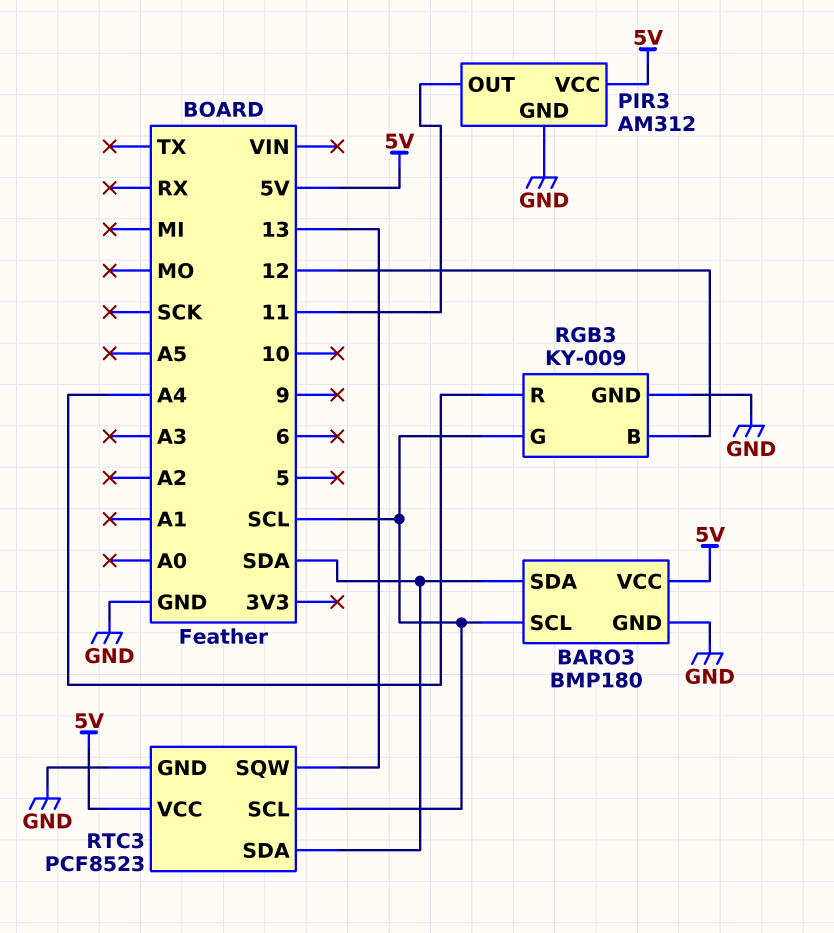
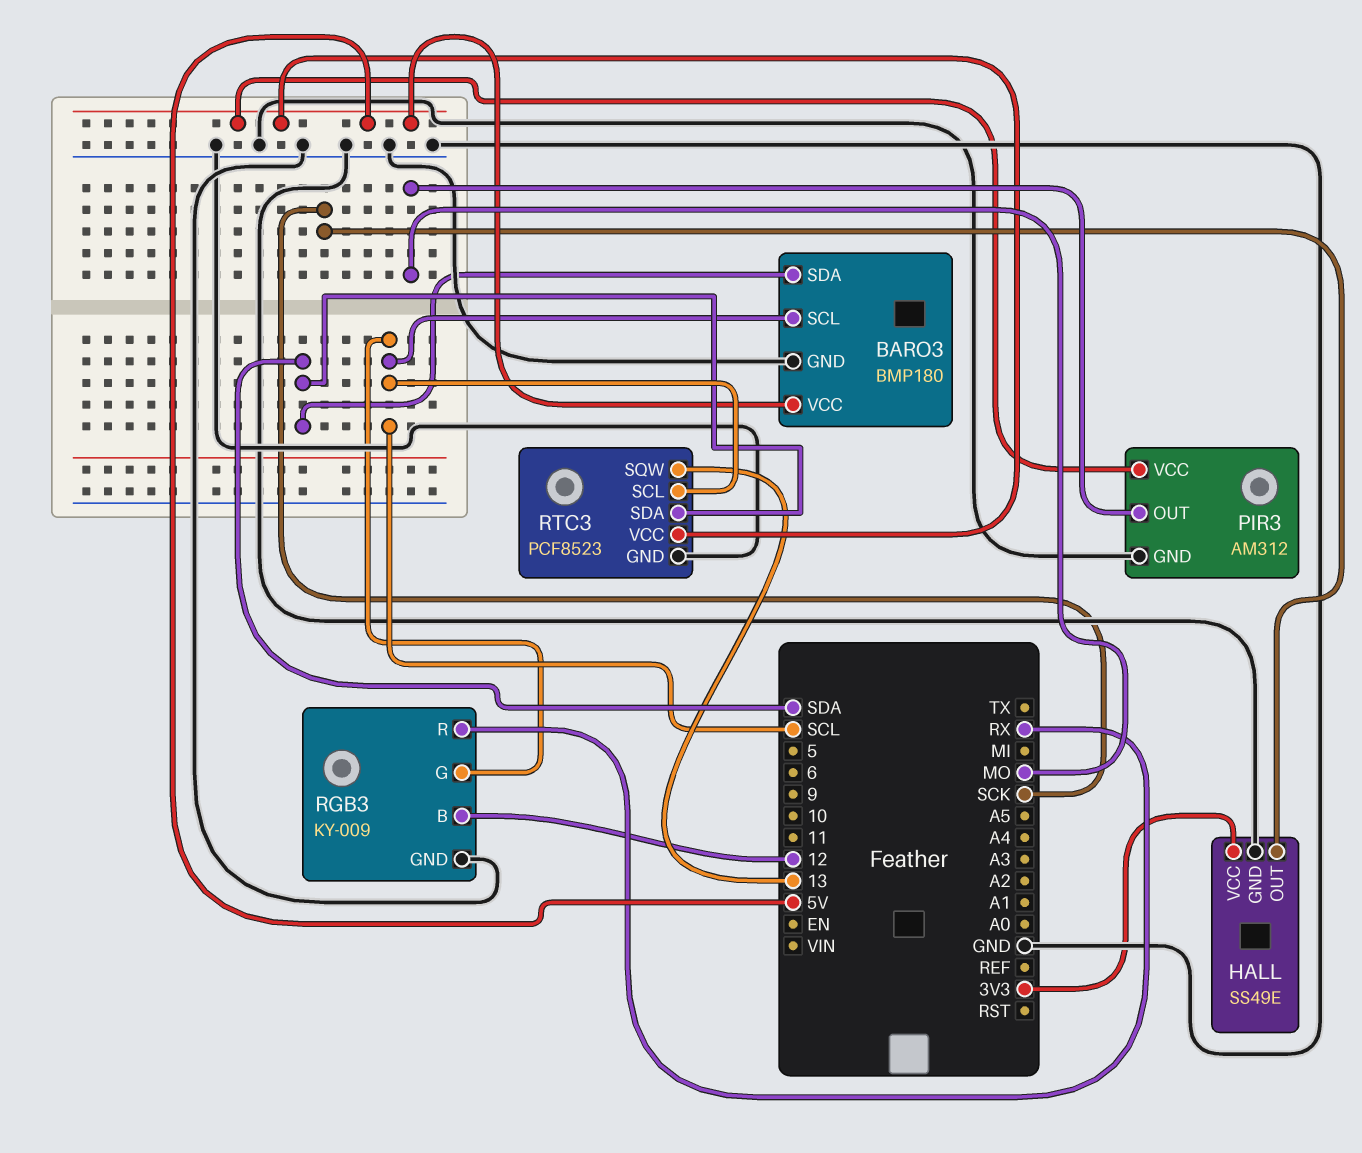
HALL: none -> SS49E
HALL pin GND: none -> GND
HALL pin OUT: none -> SCK
HALL pin VCC: none -> 3V3
PIR3 pin OUT: 11 -> MO
RGB3 pin R: A4 -> RX

